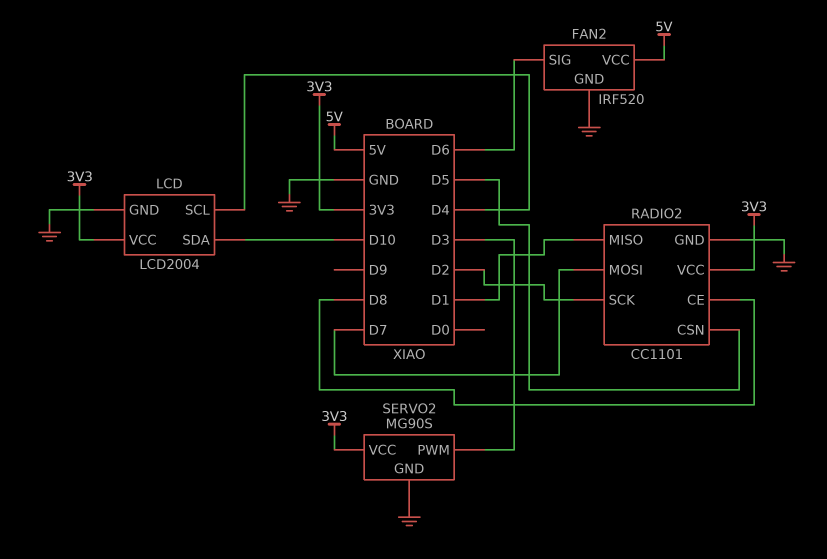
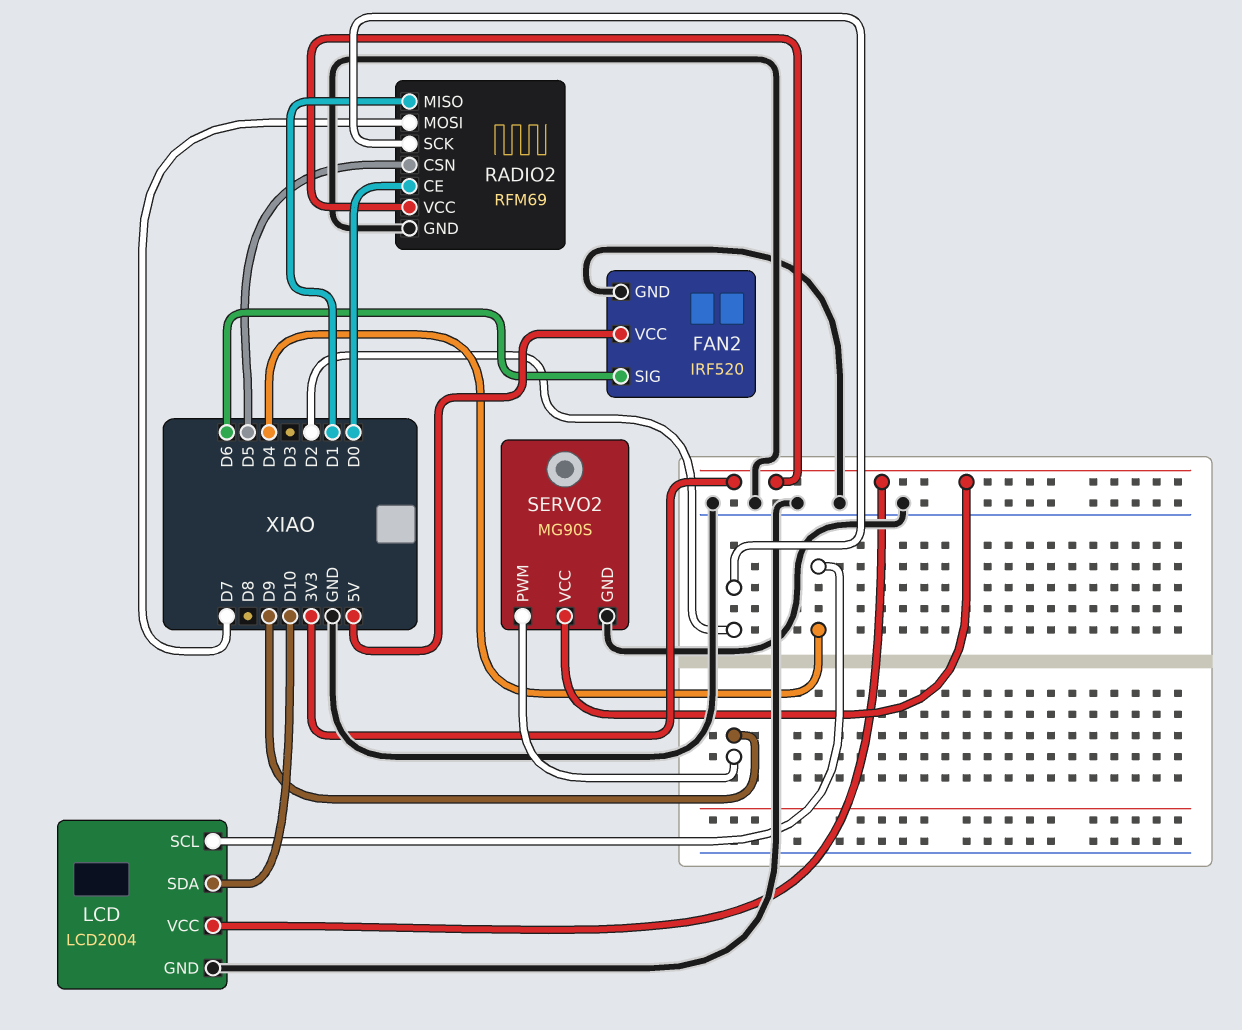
RADIO2: CC1101 -> RFM69
RADIO2 pin CE: D8 -> D0
SERVO2 pin PWM: D3 -> D9

